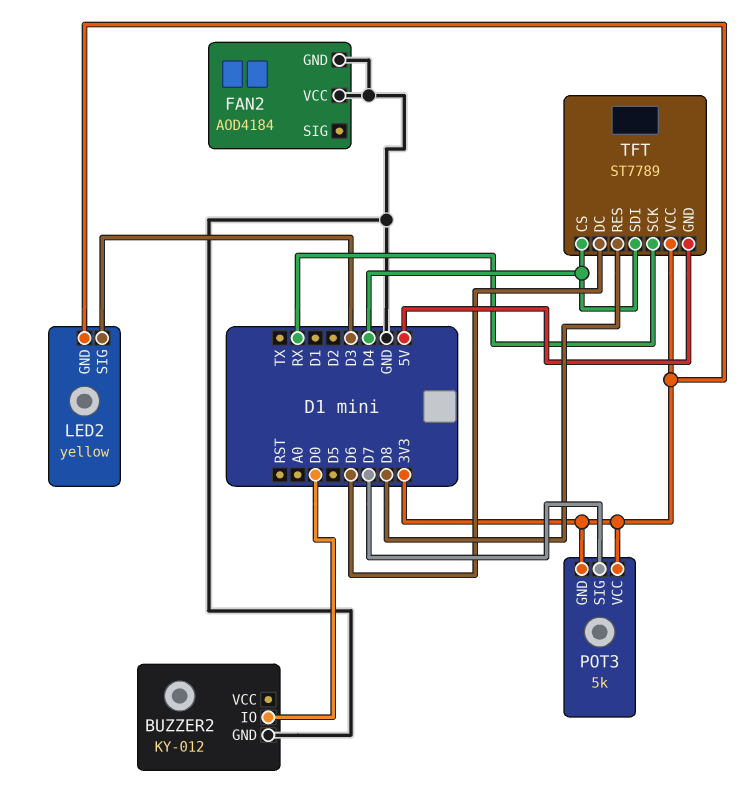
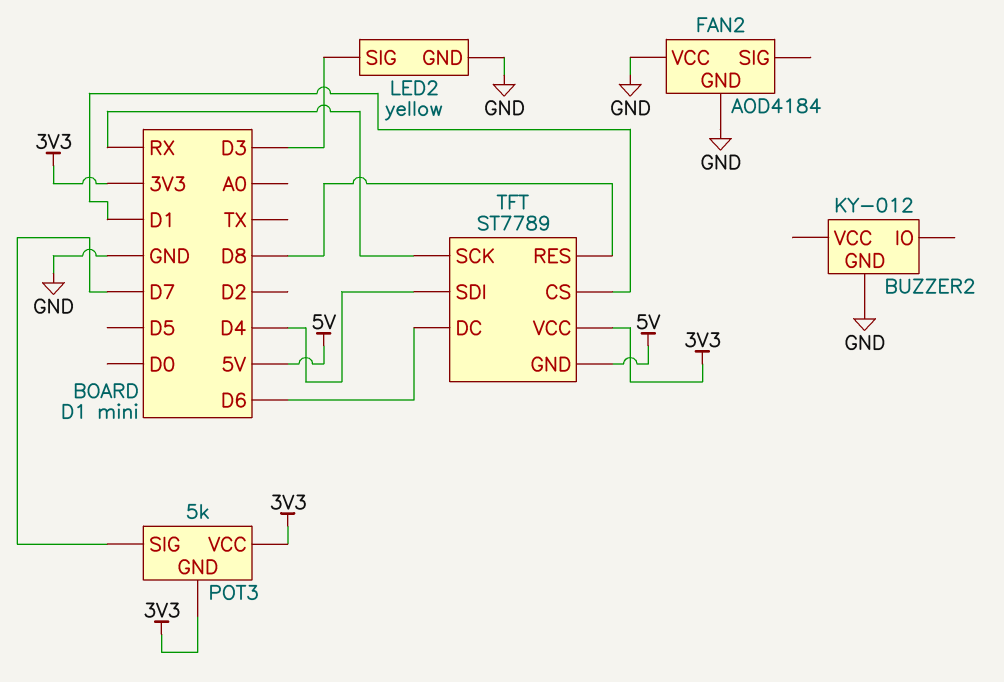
BUZZER2 pin IO: D0 -> none
LED2 pin GND: 3V3 -> GND
TFT pin CS: D4 -> D1

